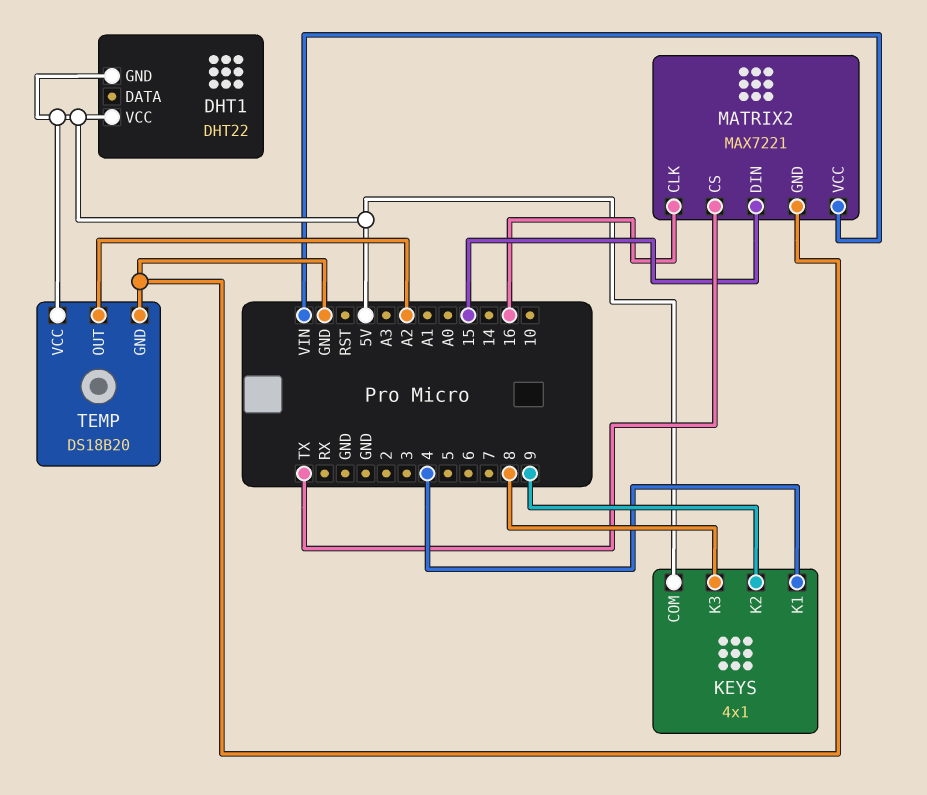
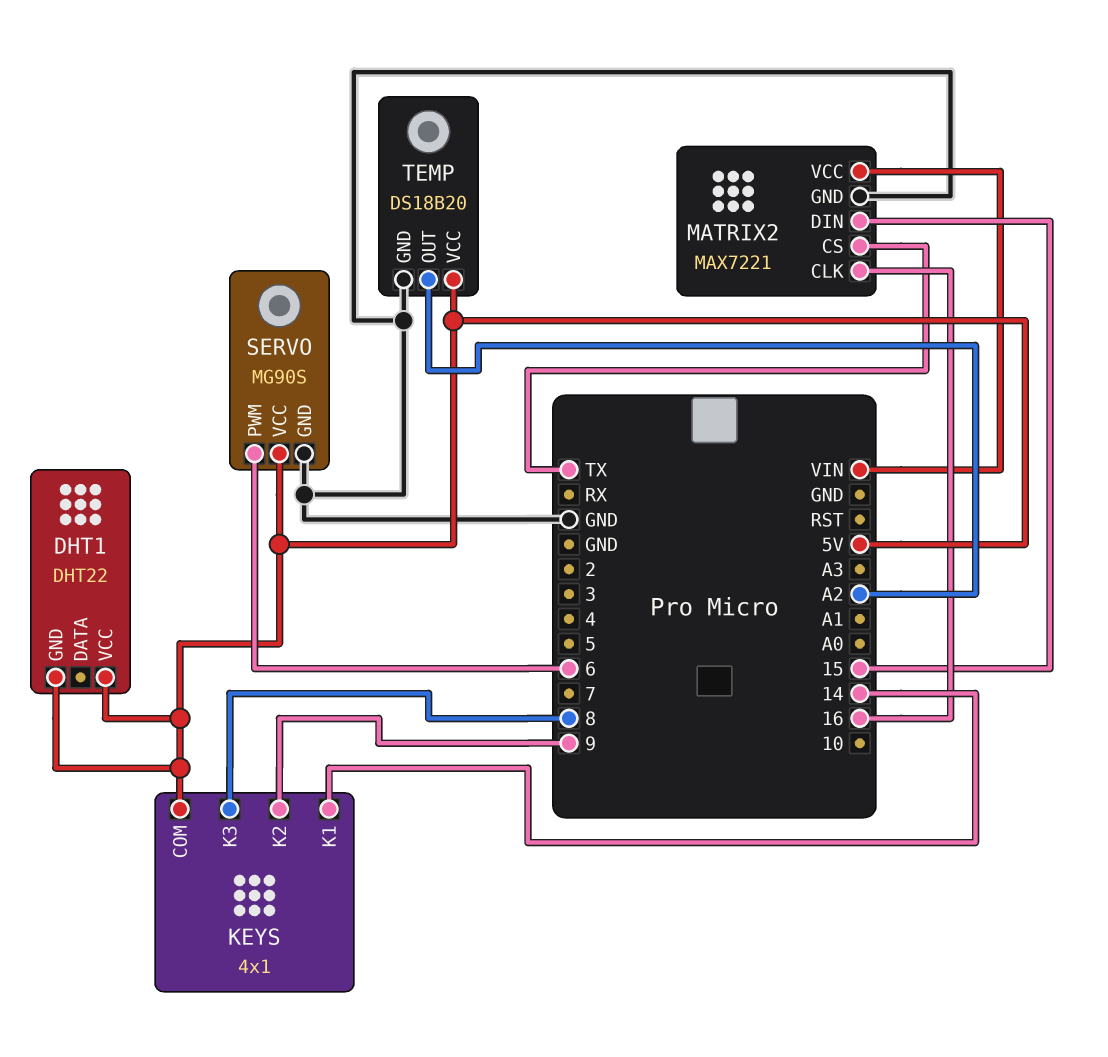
KEYS pin K1: 4 -> 14
SERVO: none -> MG90S
SERVO pin GND: none -> GND
SERVO pin PWM: none -> 6
SERVO pin VCC: none -> 5V

